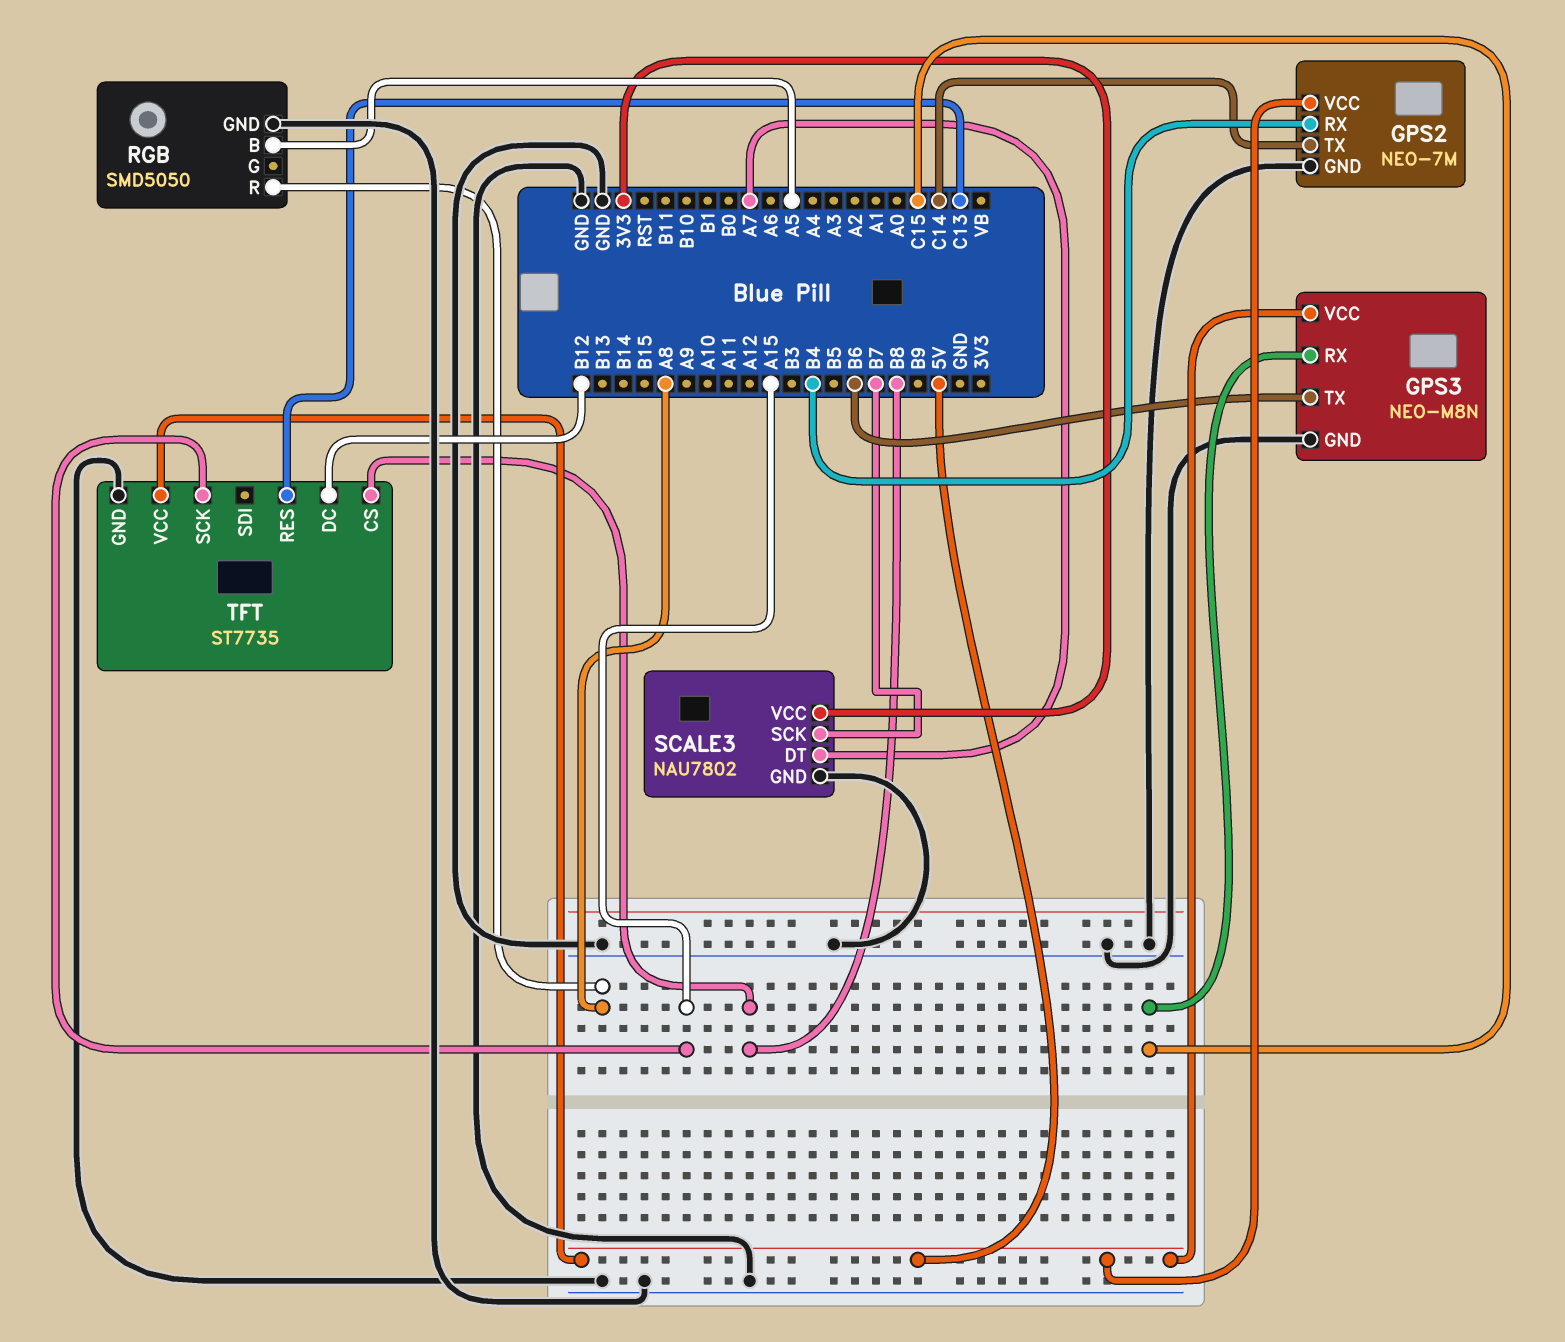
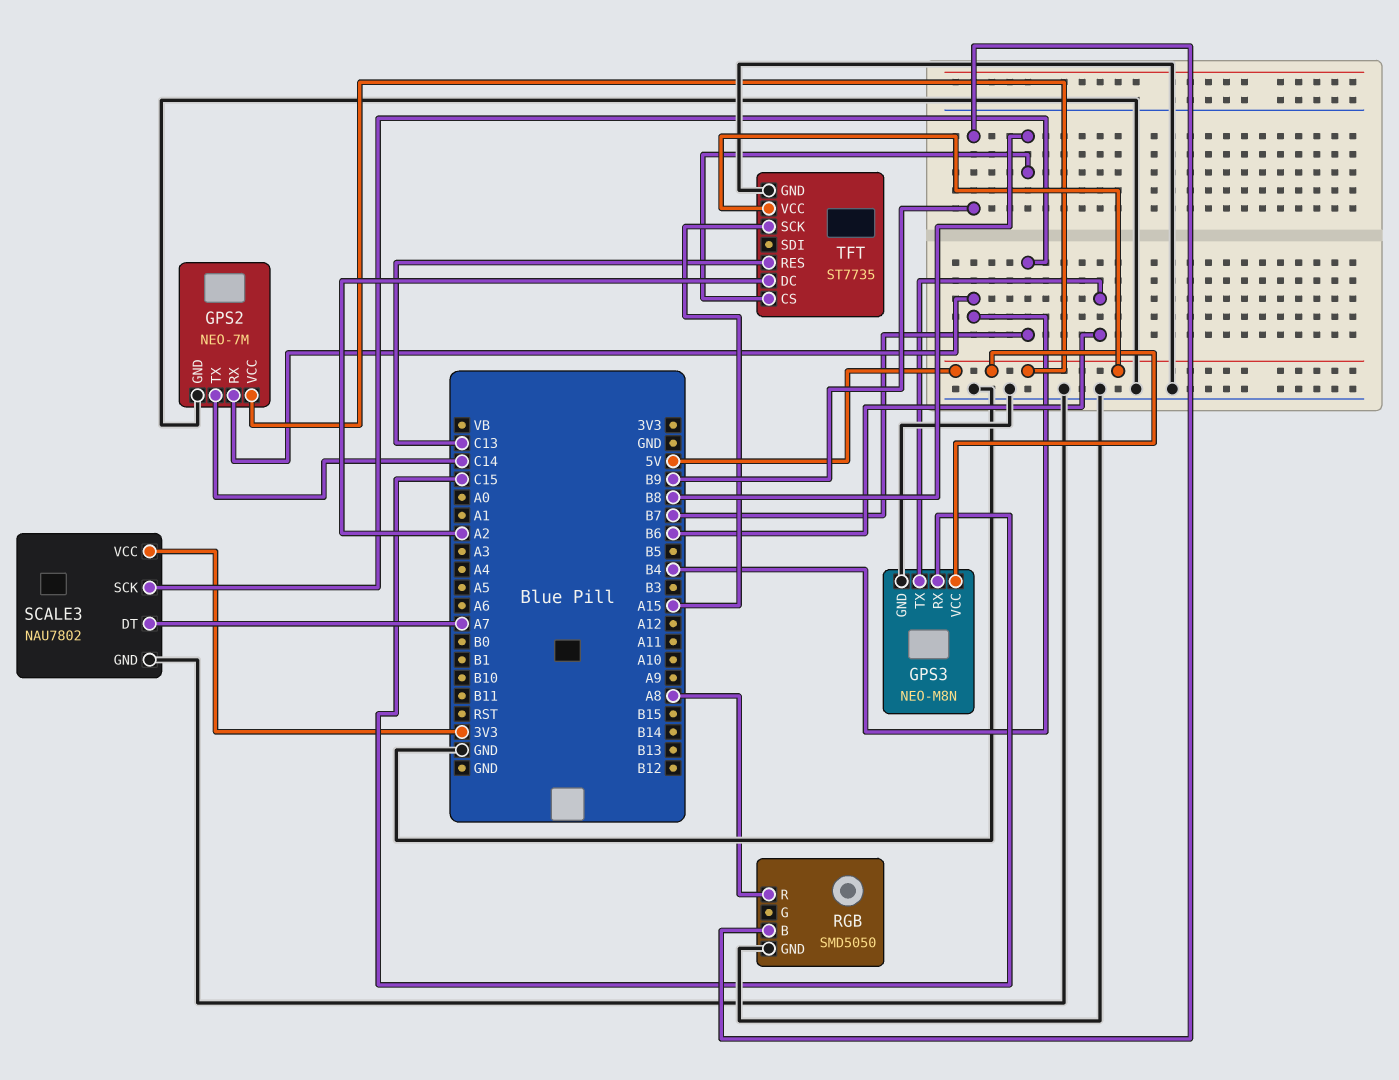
RGB pin B: A5 -> B9
TFT pin DC: B12 -> A2

